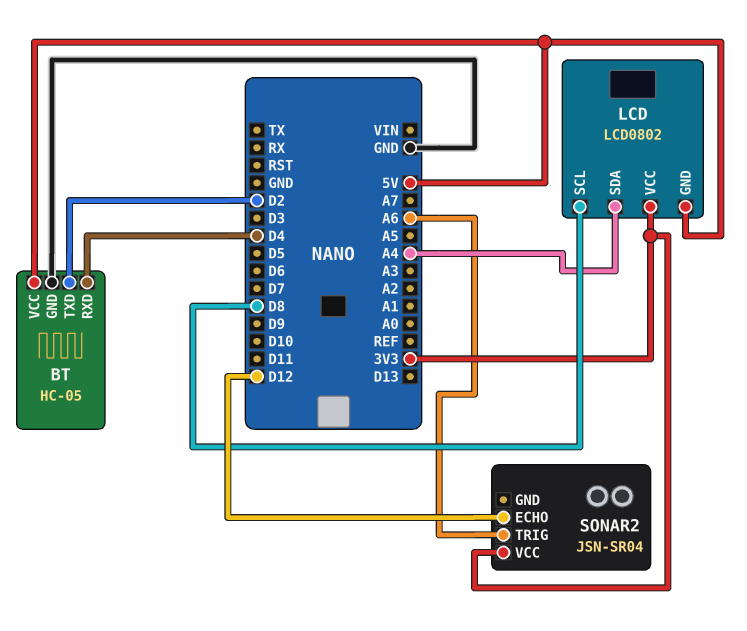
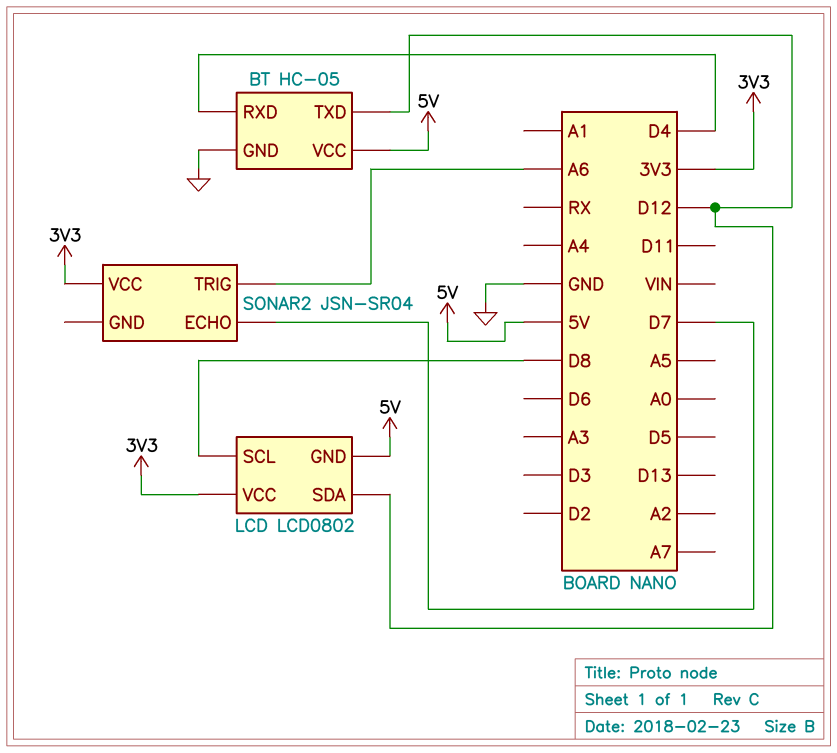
BT pin TXD: D2 -> D12
LCD pin SDA: A4 -> D12
SONAR2 pin ECHO: D12 -> D7

